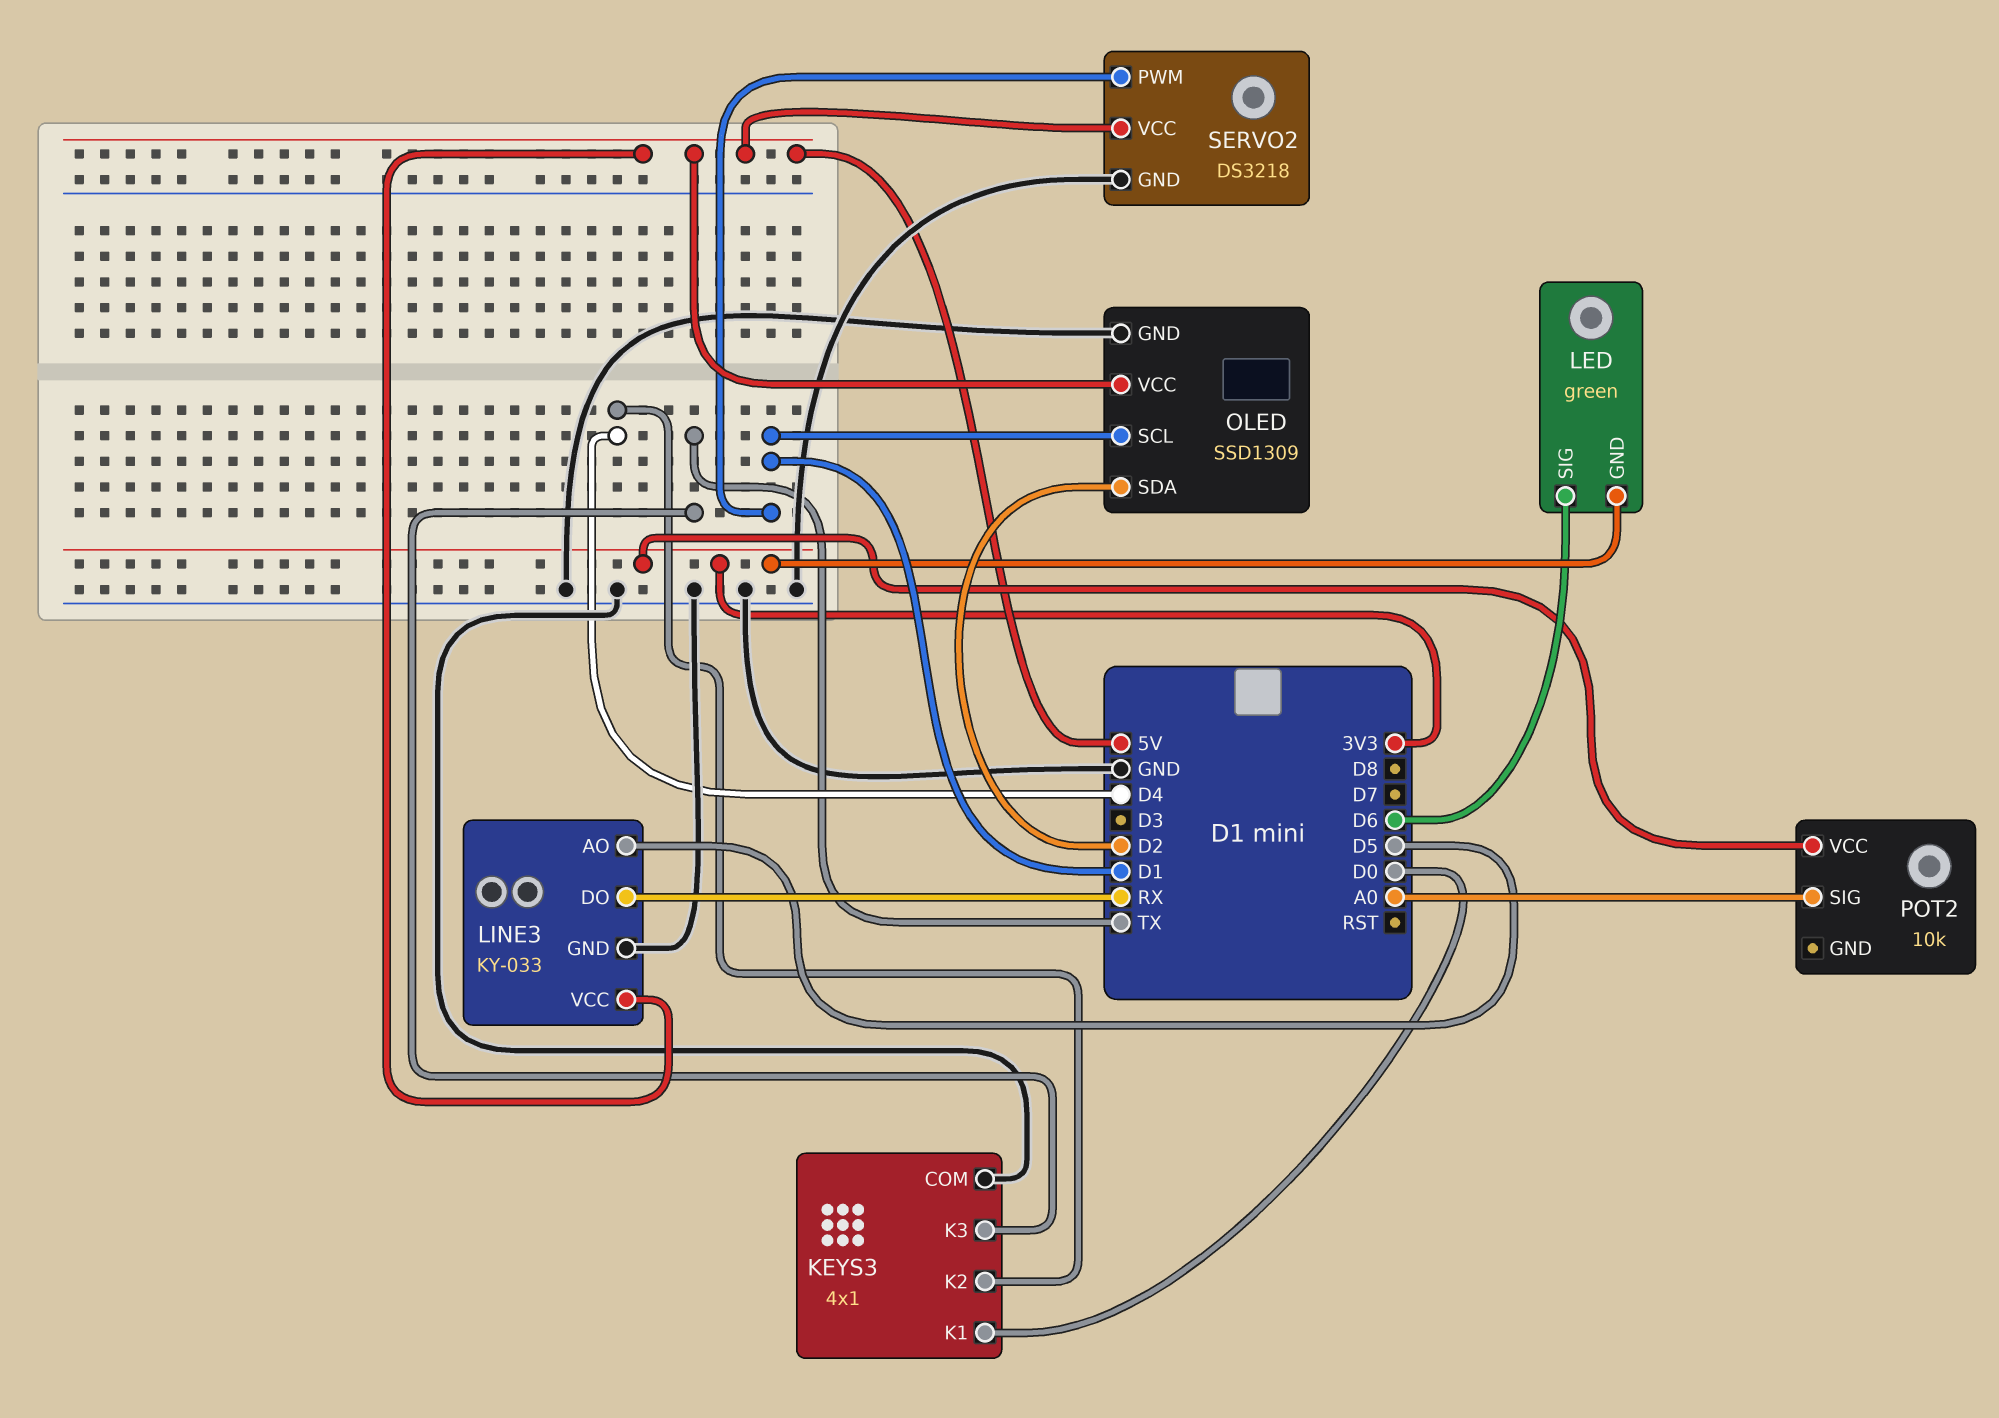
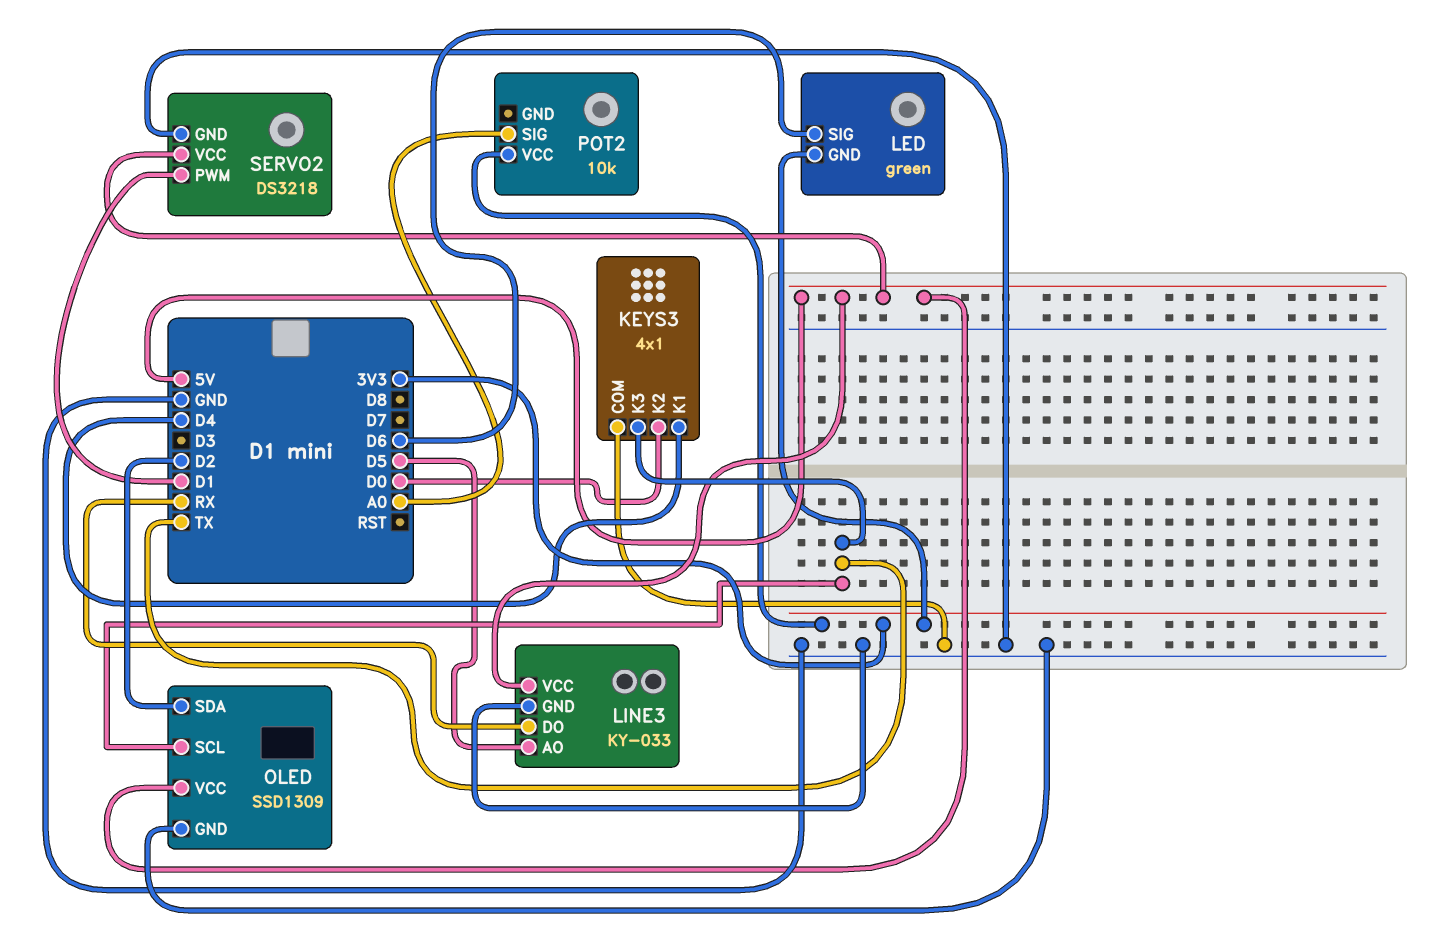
KEYS3 pin K1: D0 -> D4
KEYS3 pin K2: D4 -> D0
OLED pin SCL: D1 -> TX

